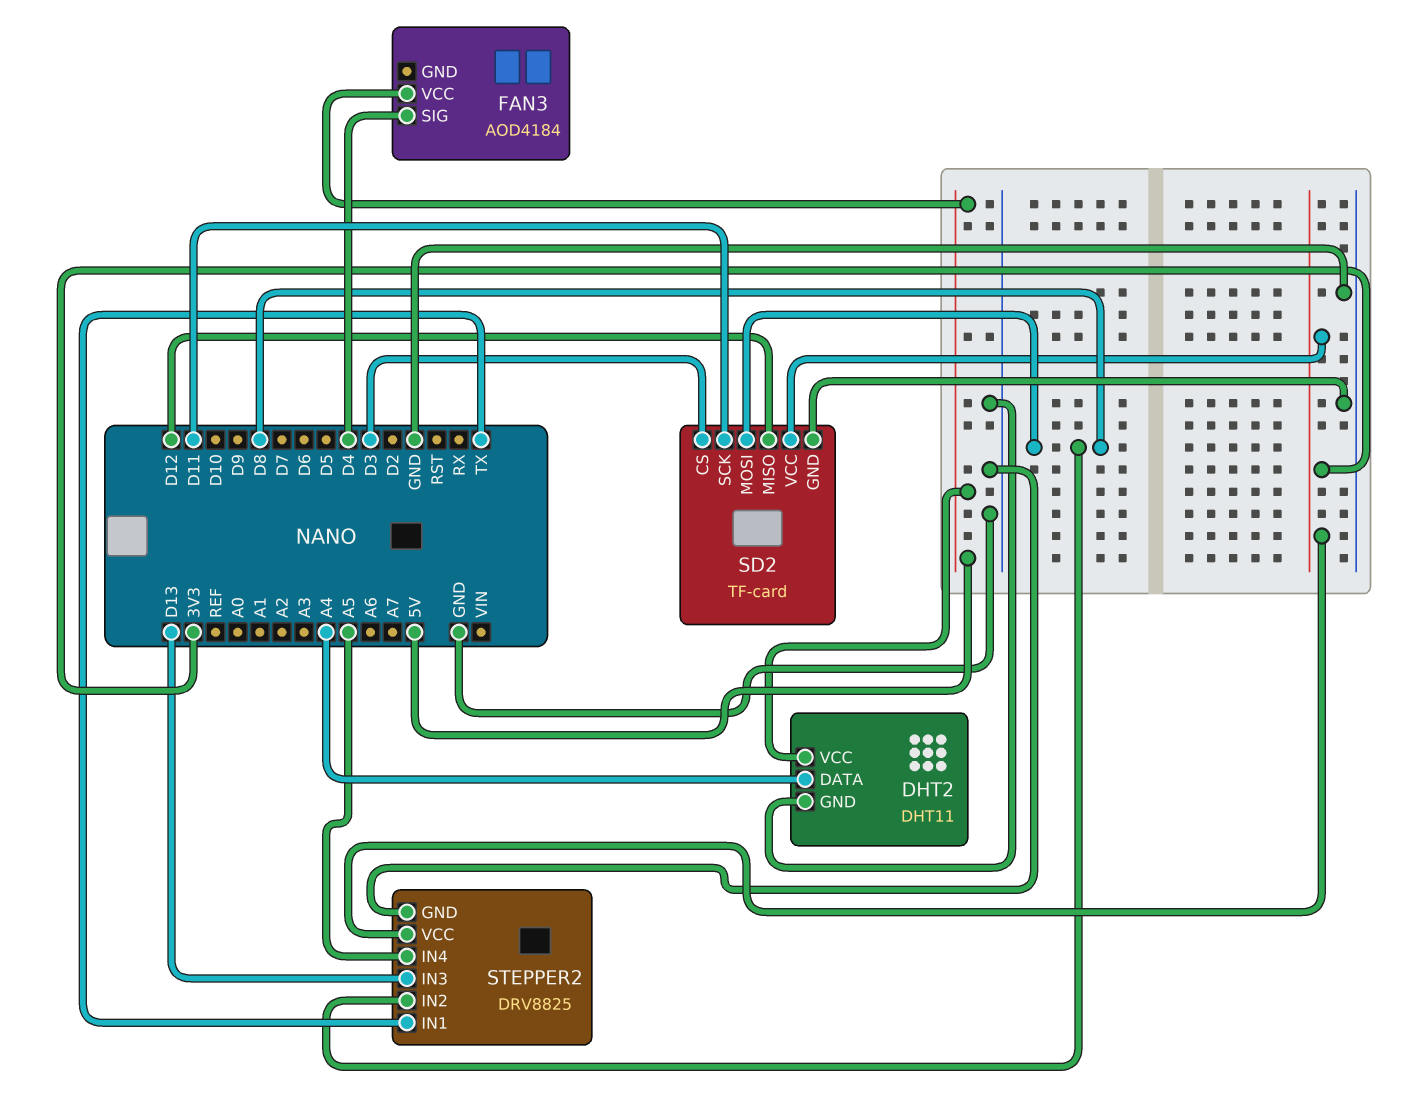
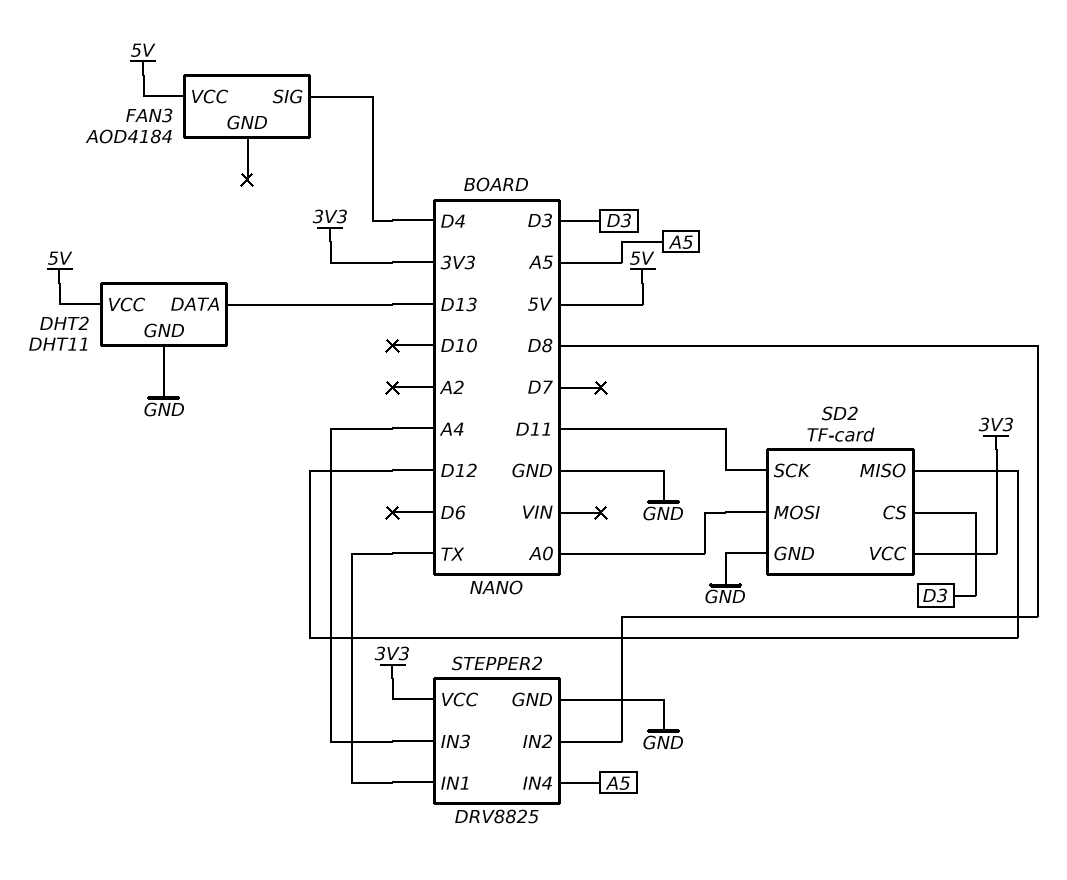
DHT2 pin DATA: A4 -> D13
SD2 pin MOSI: D8 -> A0
STEPPER2 pin IN3: D13 -> A4

